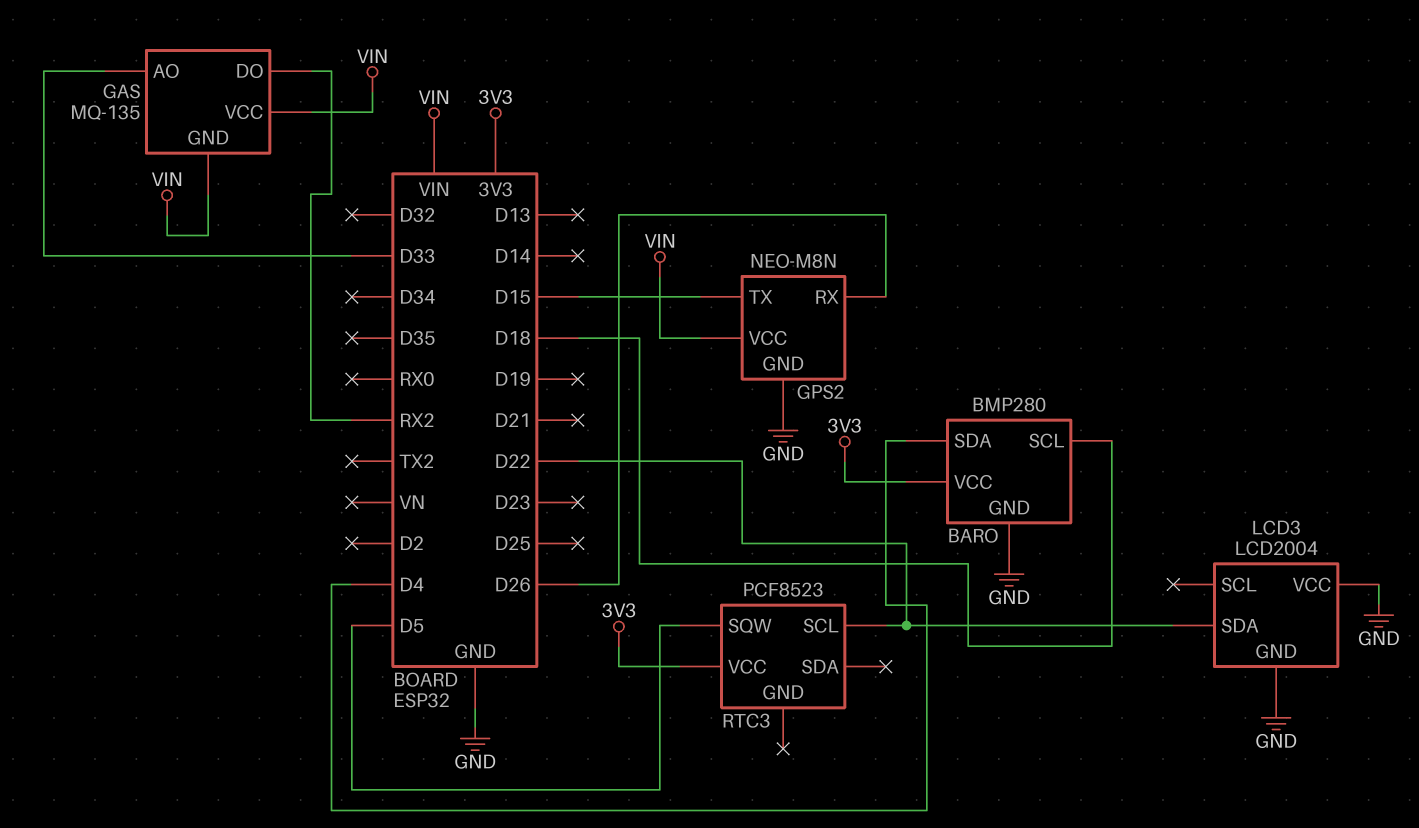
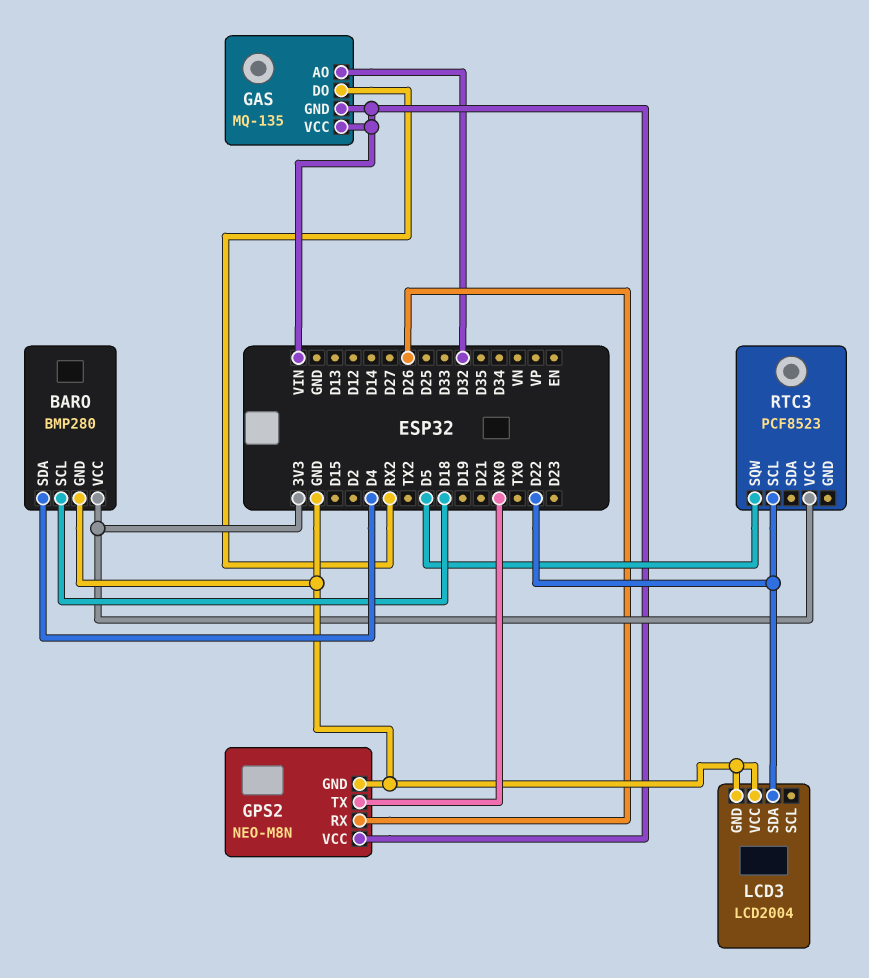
GAS pin AO: D33 -> D32
GPS2 pin TX: D15 -> RX0

